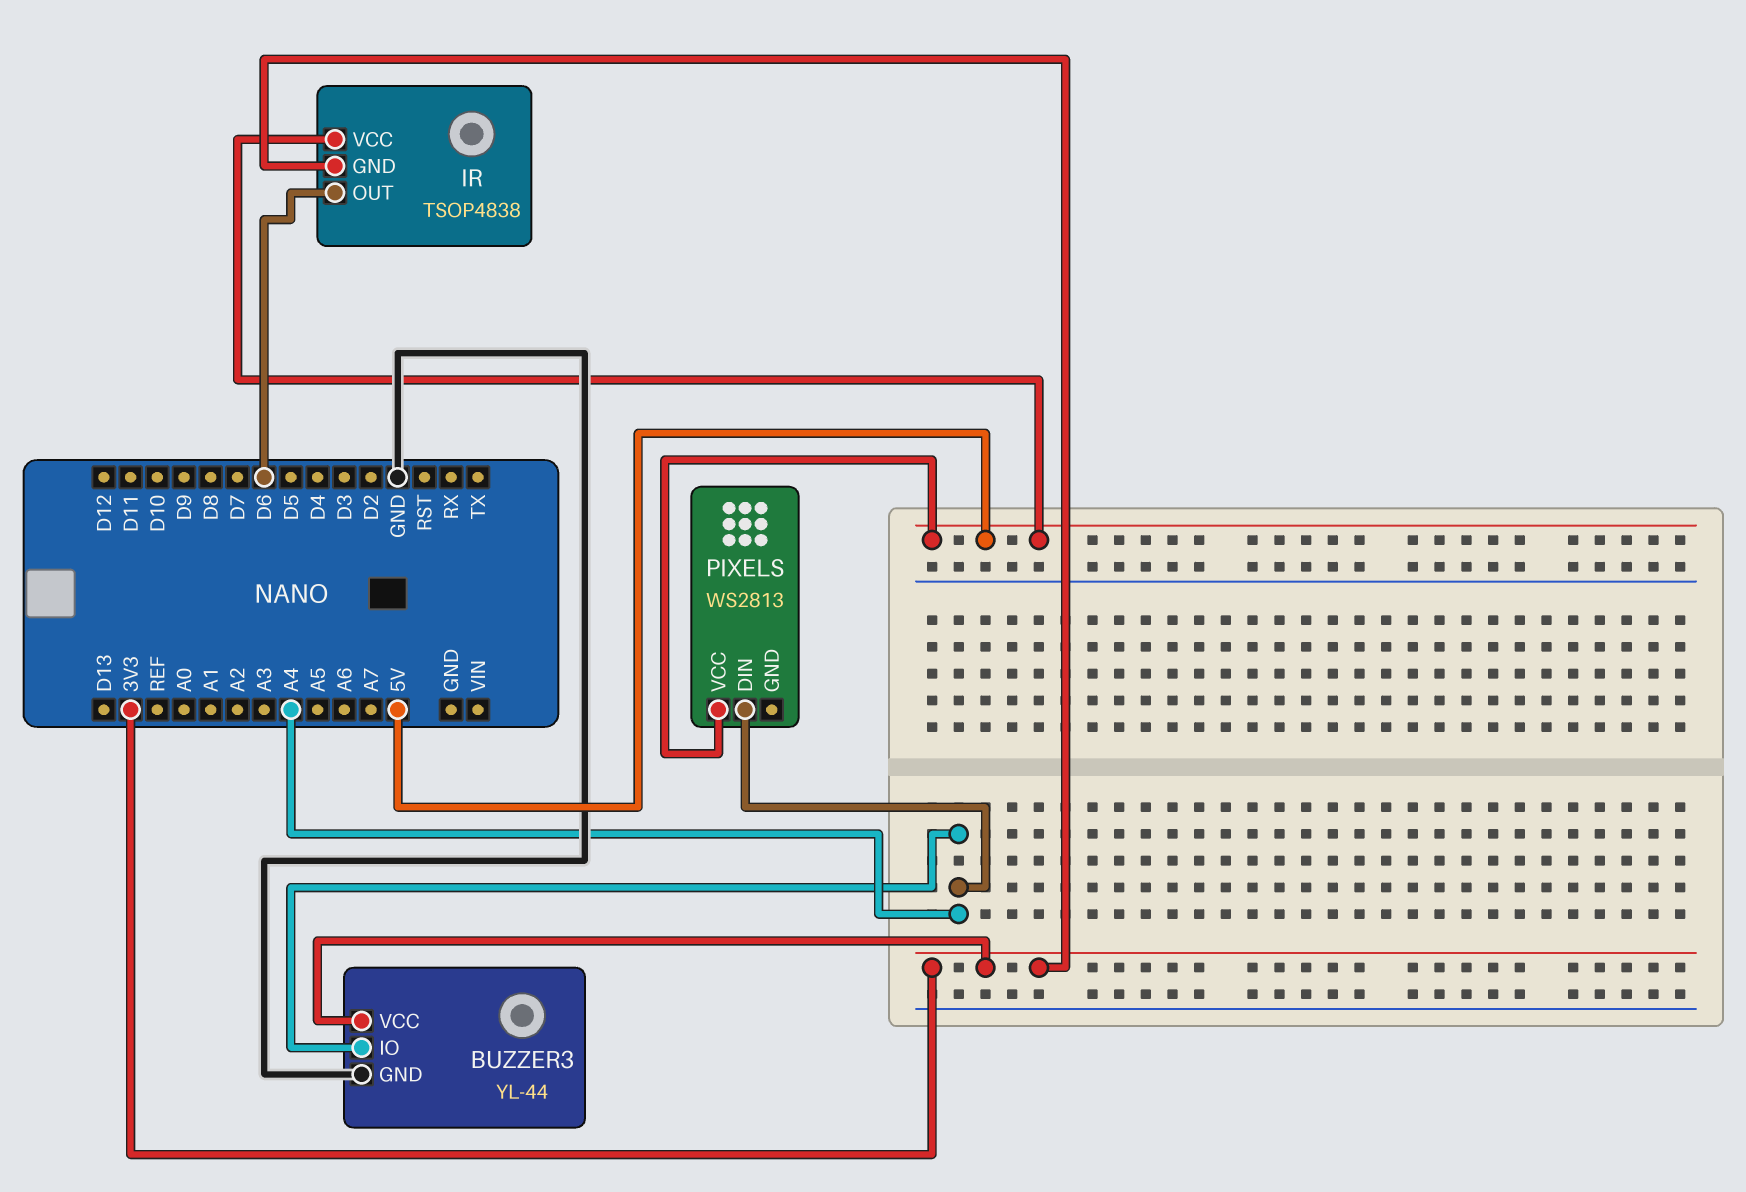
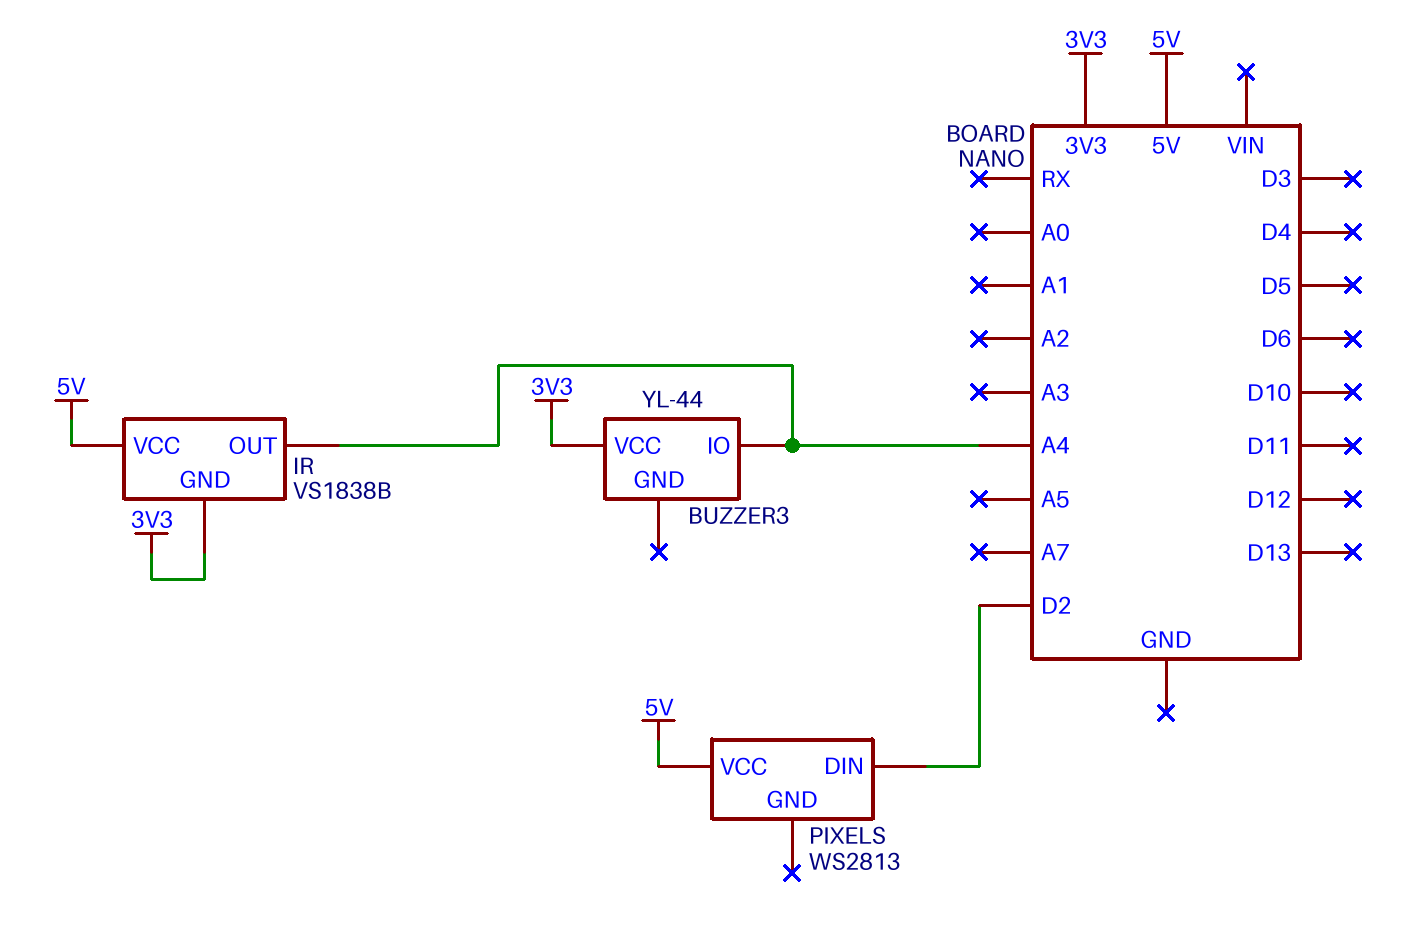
BUZZER3 pin GND: GND -> none
IR: TSOP4838 -> VS1838B
IR pin OUT: D6 -> A4
PIXELS pin DIN: A4 -> D2

